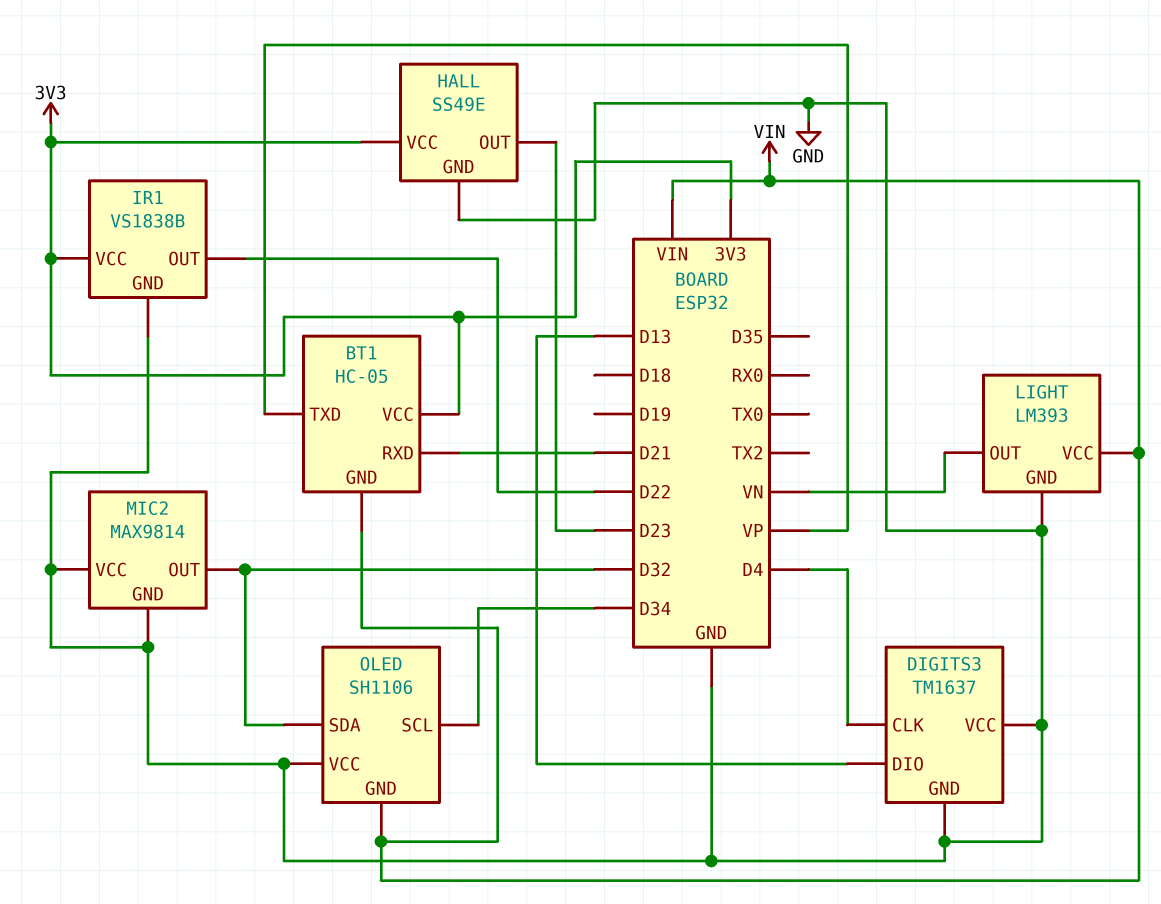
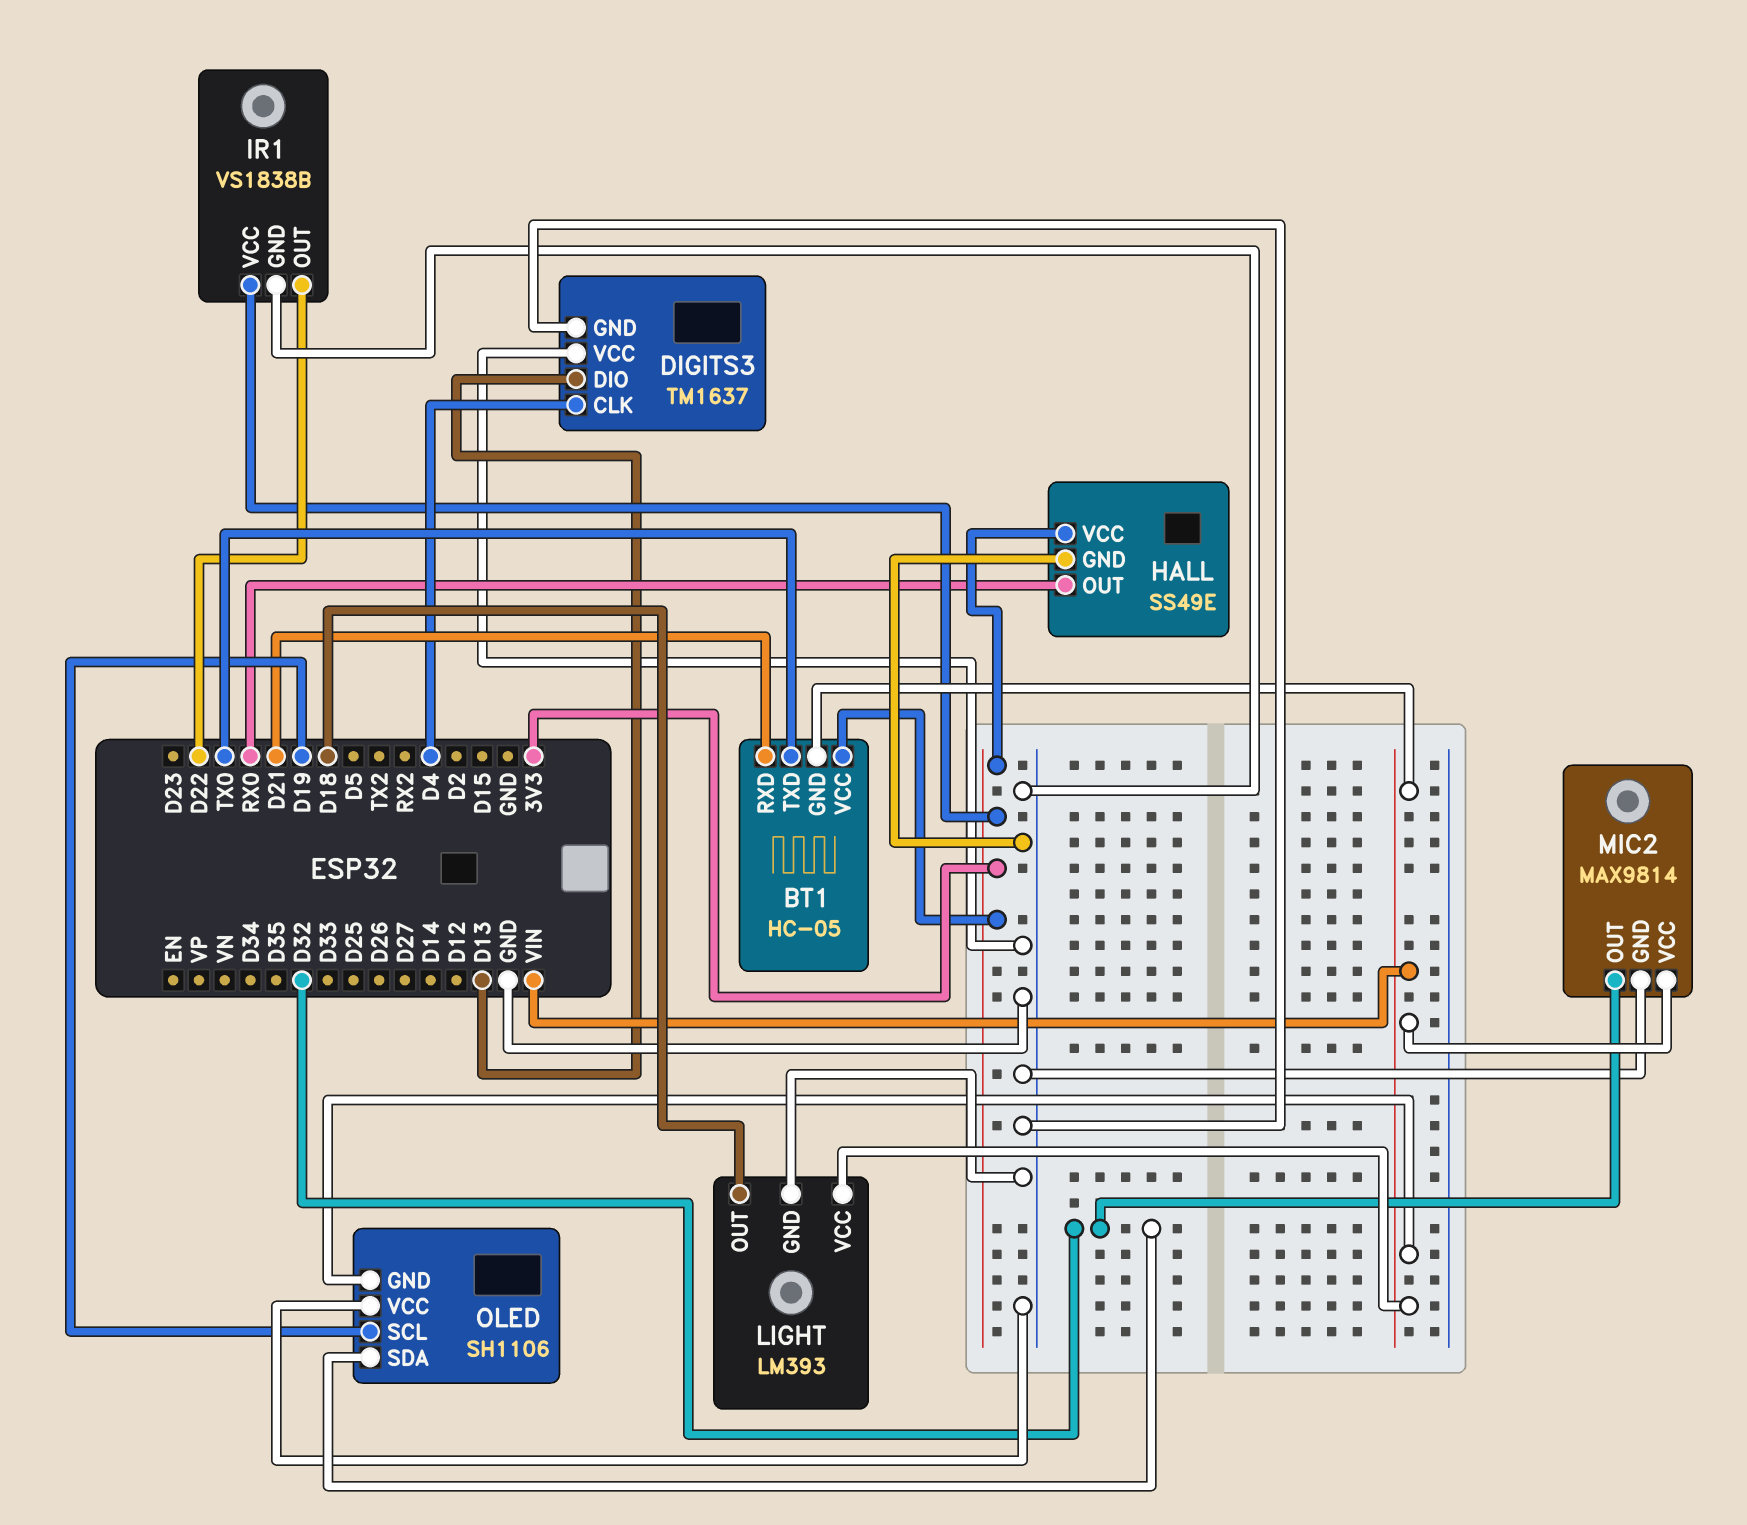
BT1 pin TXD: VP -> TX0
HALL pin OUT: D23 -> RX0
LIGHT pin OUT: VN -> D18
MIC2 pin VCC: GND -> VIN
OLED pin SCL: D34 -> D19

